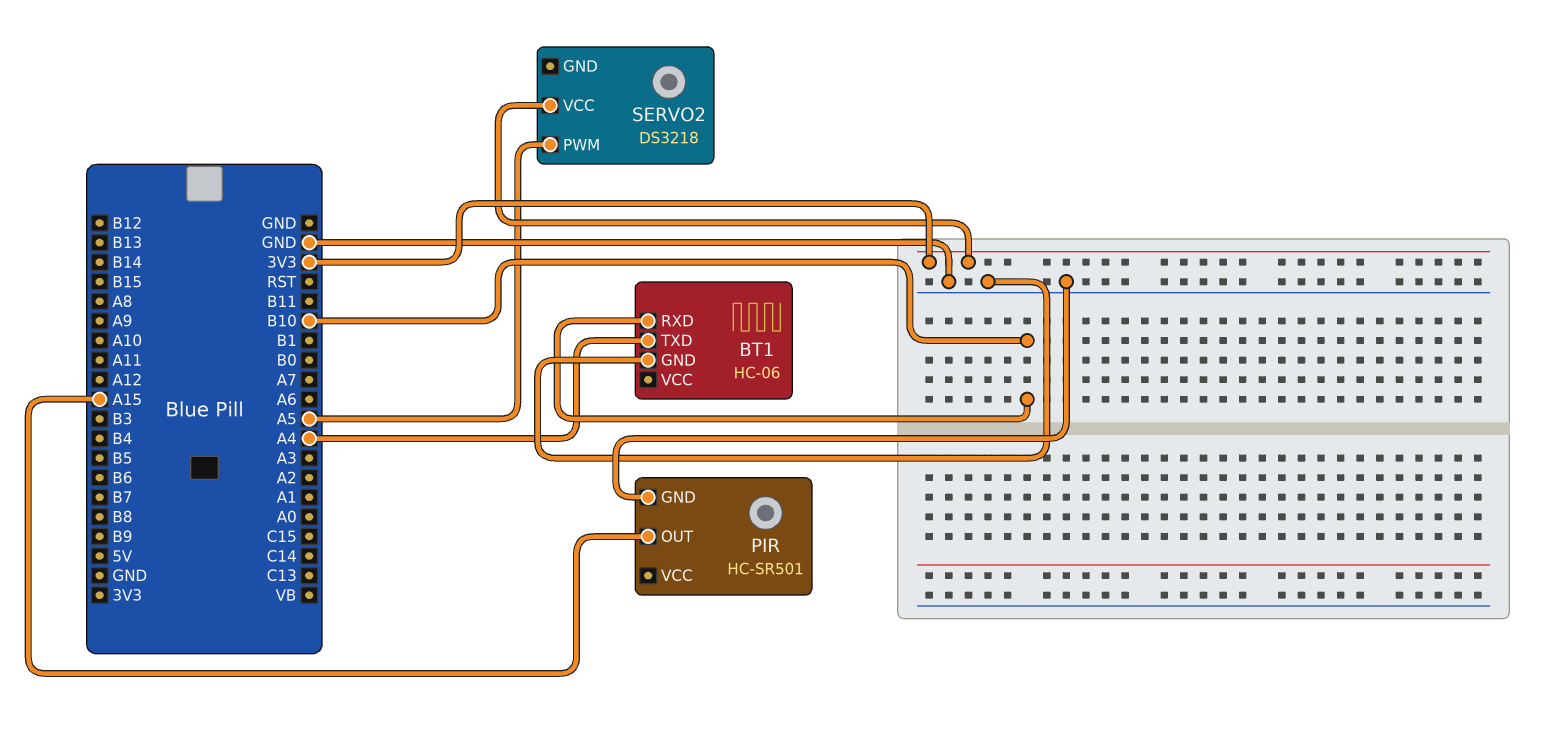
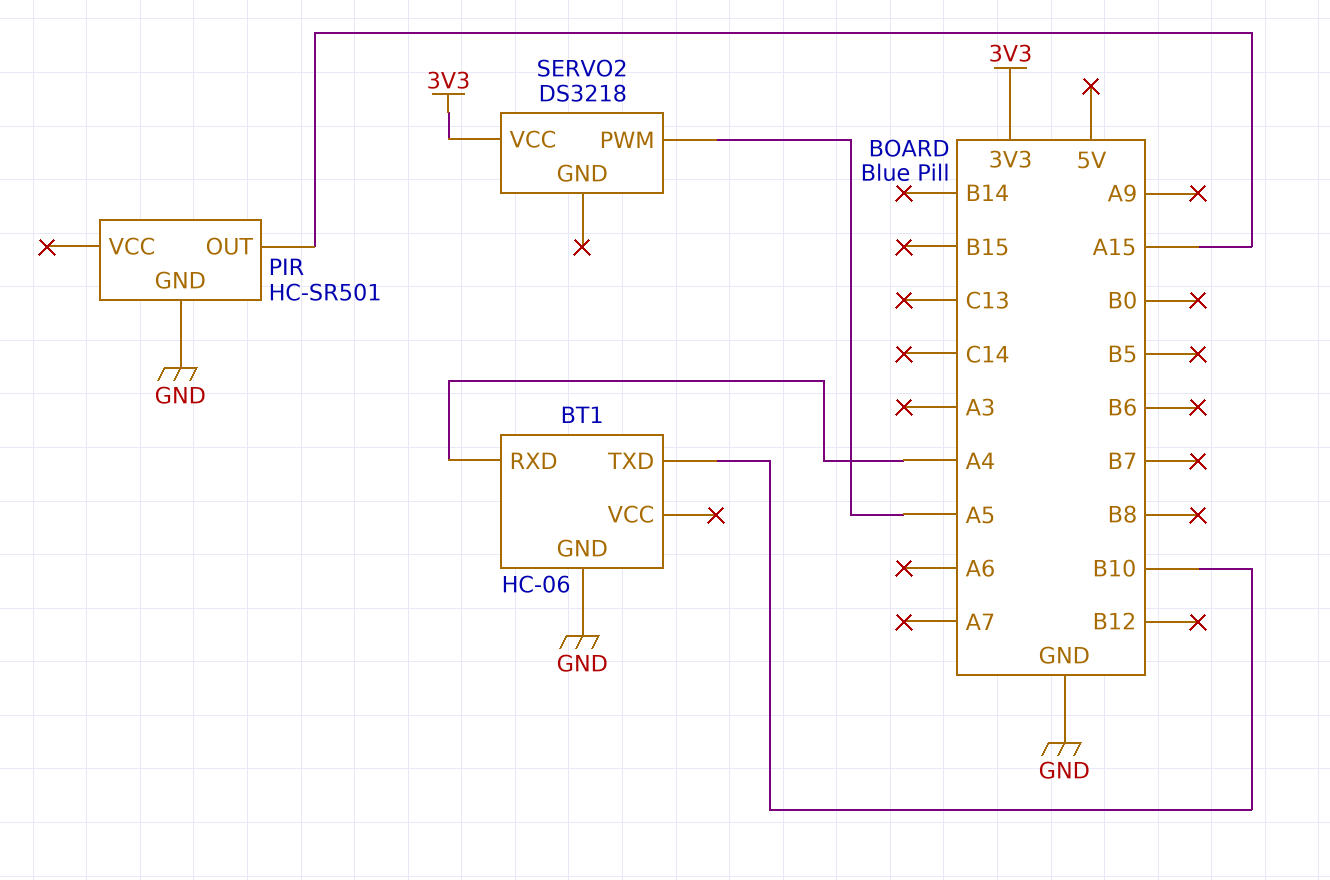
BT1 pin RXD: B10 -> A4
BT1 pin TXD: A4 -> B10

